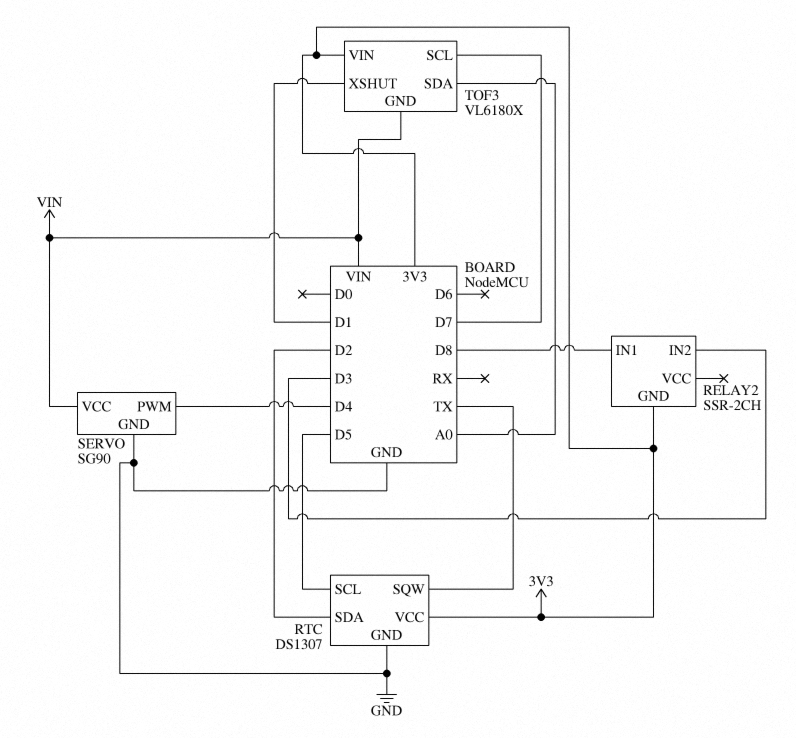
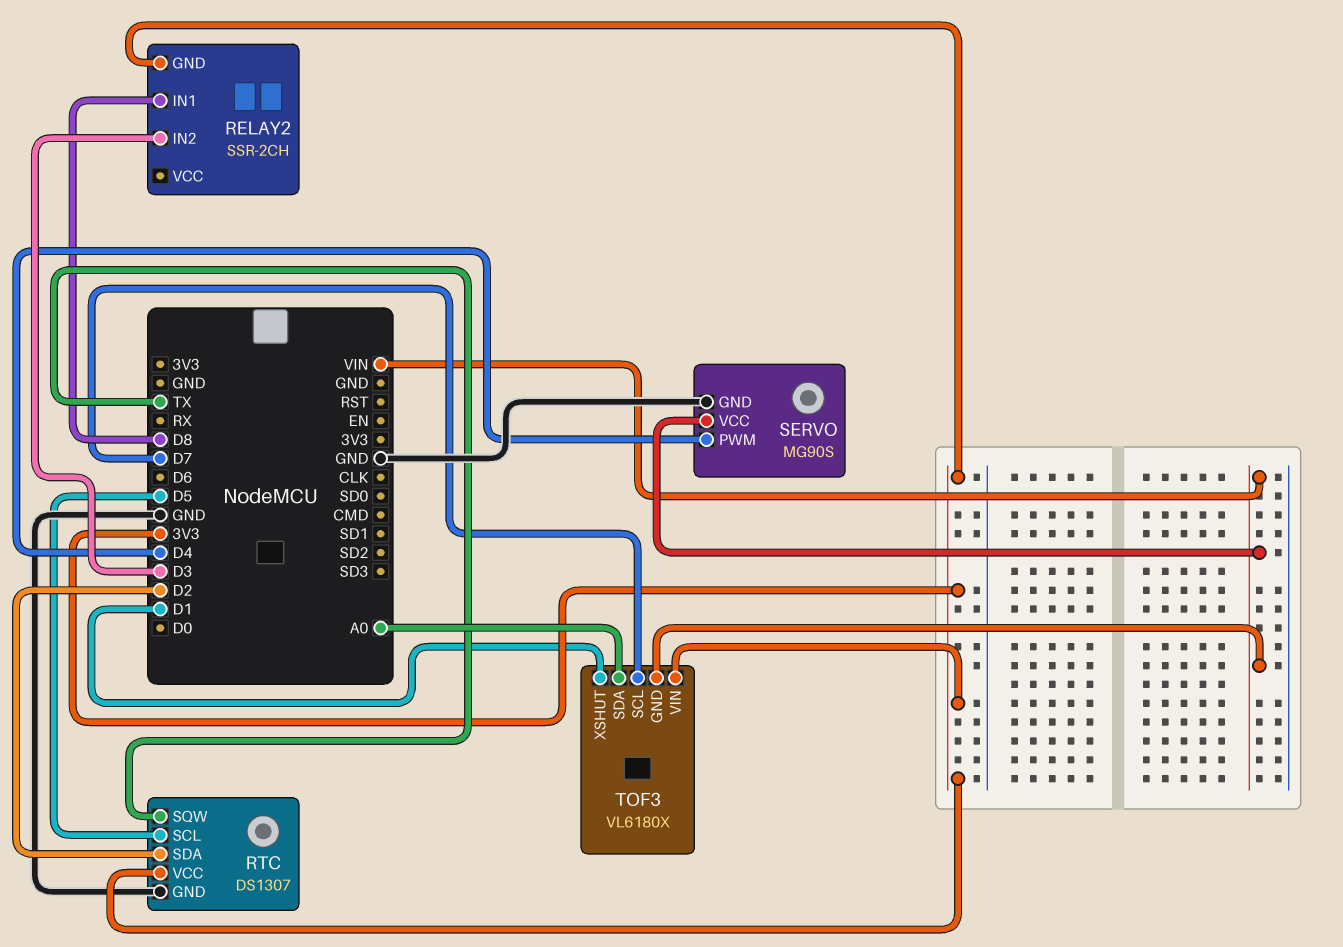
SERVO: SG90 -> MG90S

